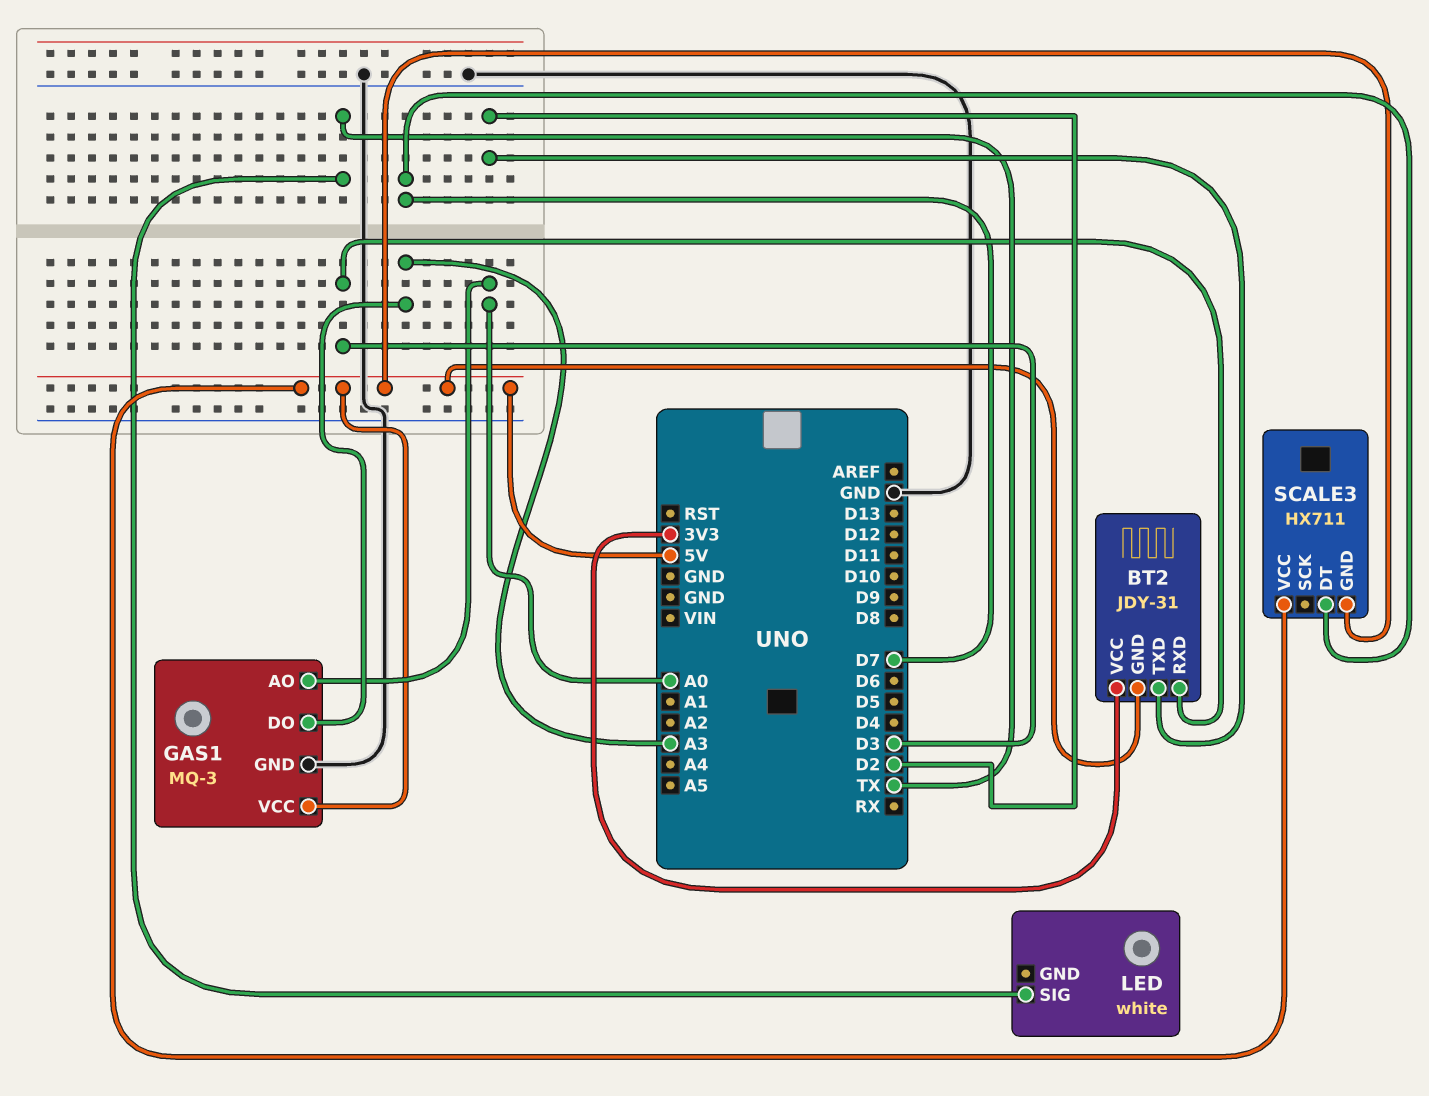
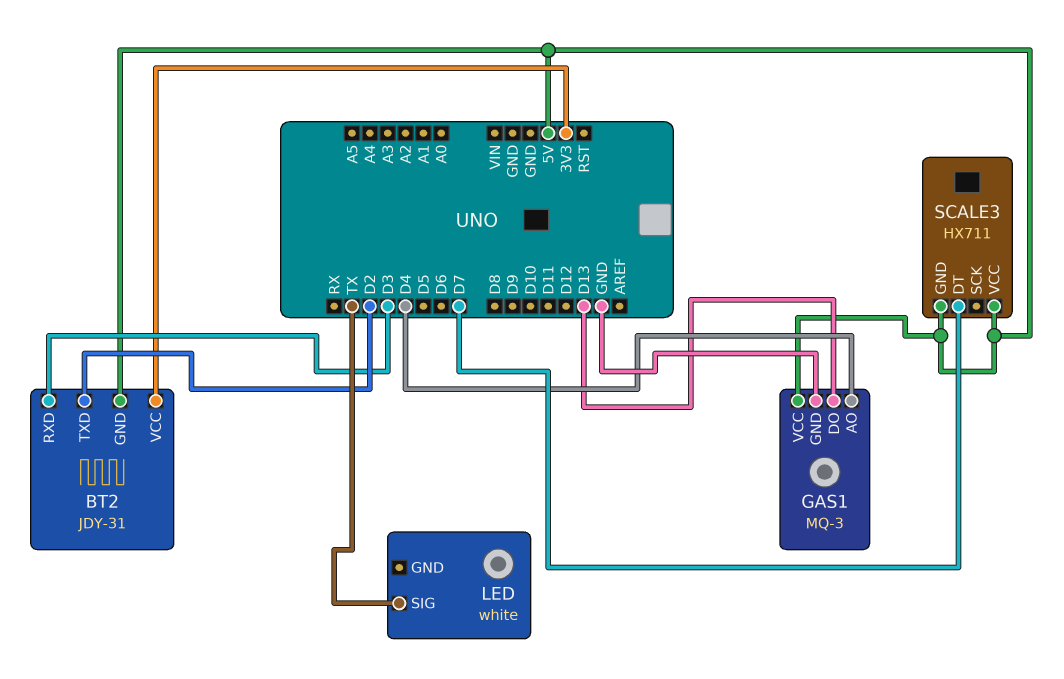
GAS1 pin AO: A0 -> D4
GAS1 pin DO: A3 -> D13

